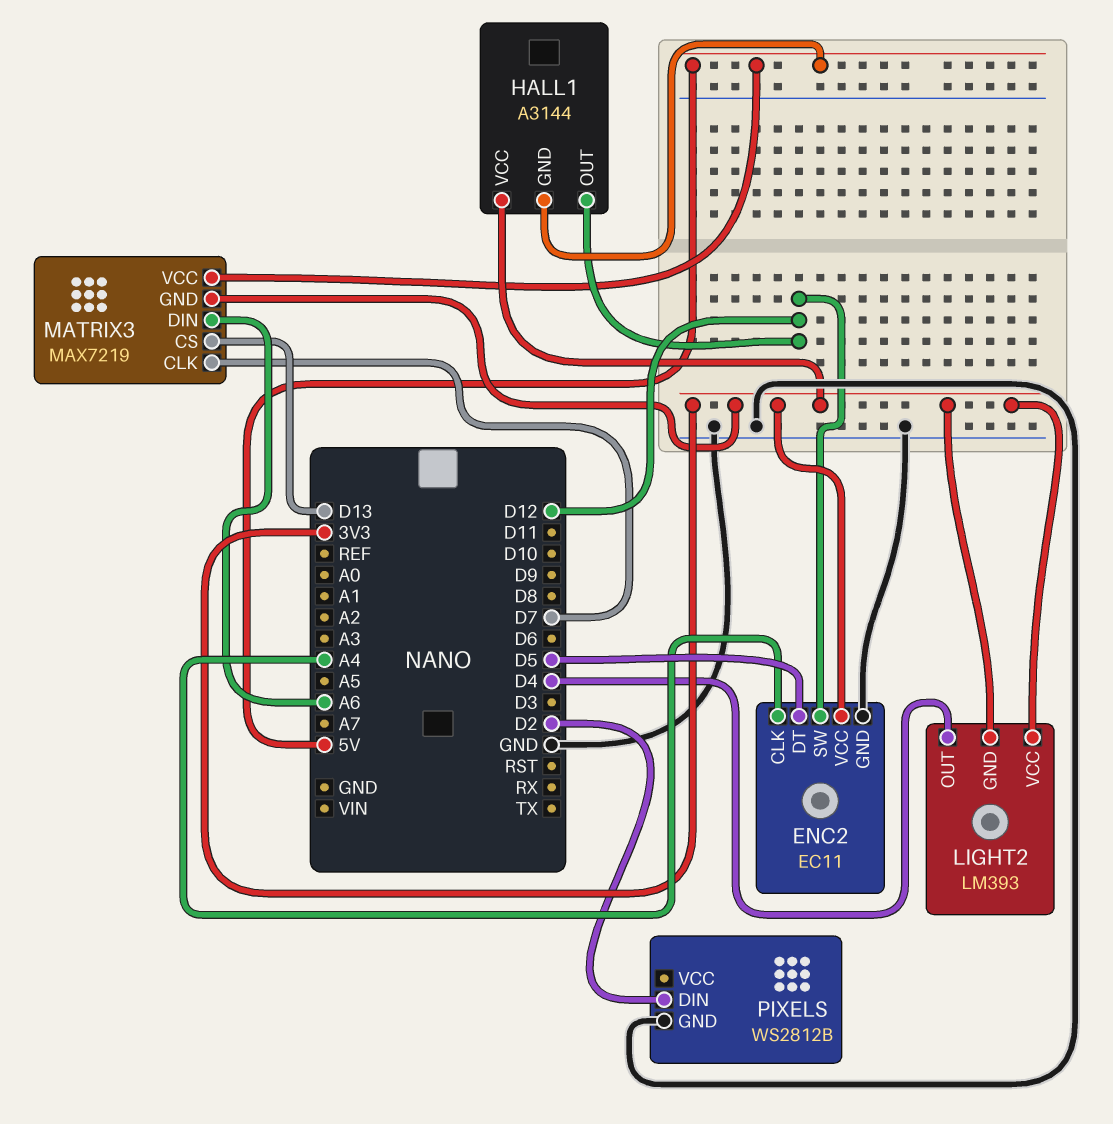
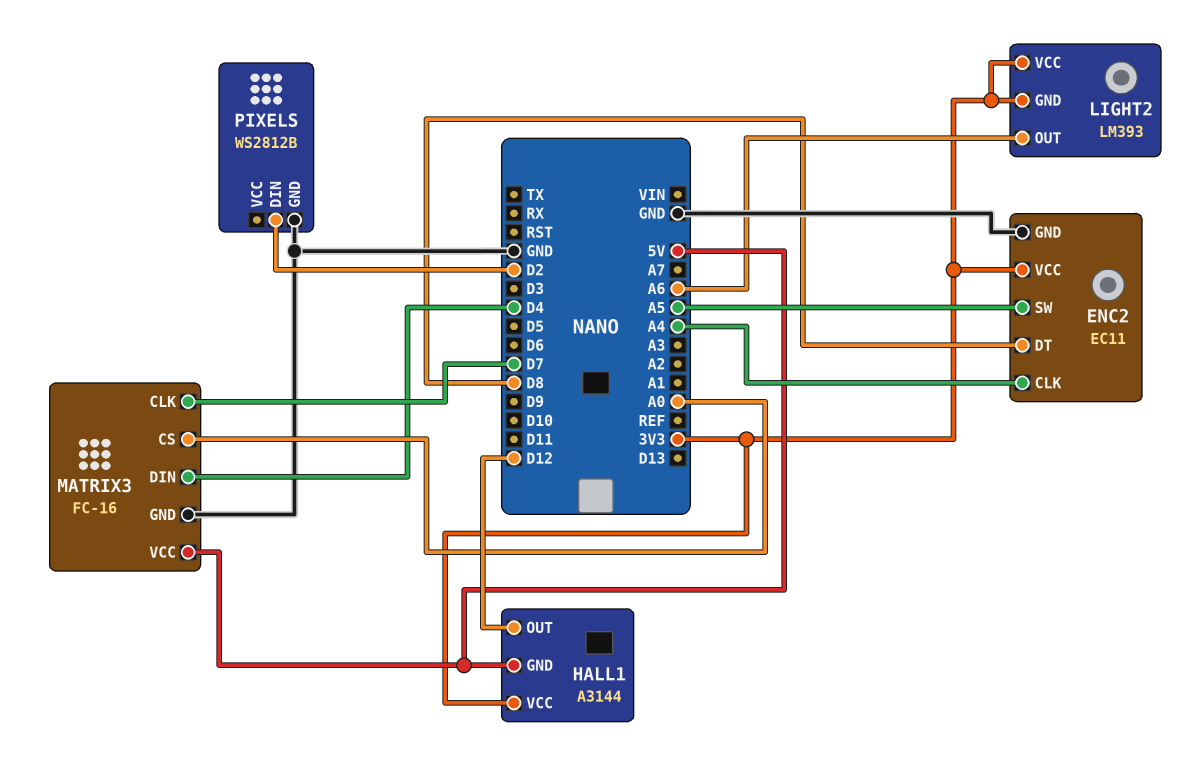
ENC2 pin DT: D5 -> D8
ENC2 pin SW: D12 -> A5
LIGHT2 pin OUT: D4 -> A6
MATRIX3: MAX7219 -> FC-16
MATRIX3 pin CS: D13 -> A0
MATRIX3 pin DIN: A6 -> D4
MATRIX3 pin GND: 3V3 -> GND

